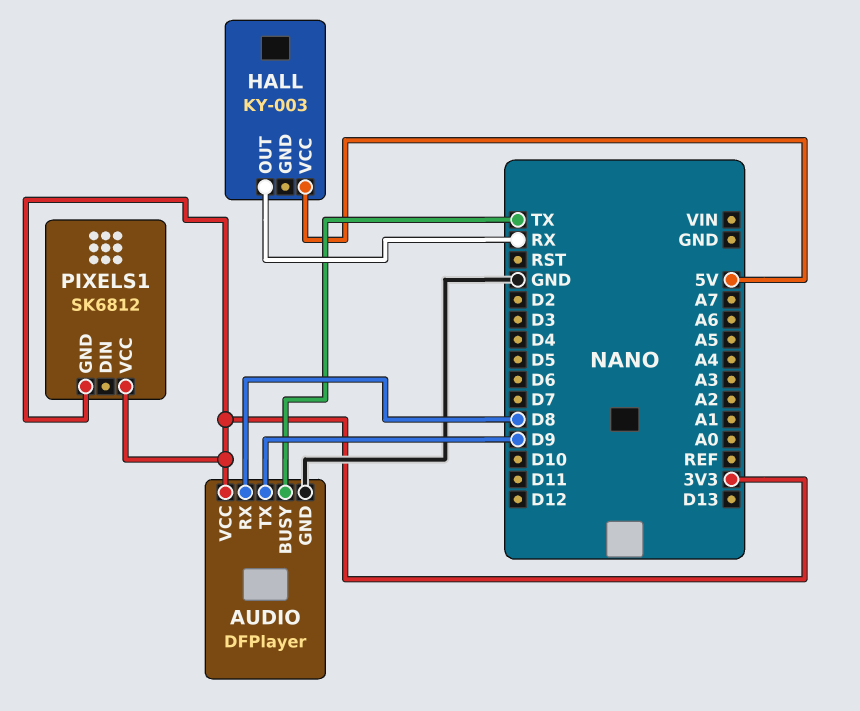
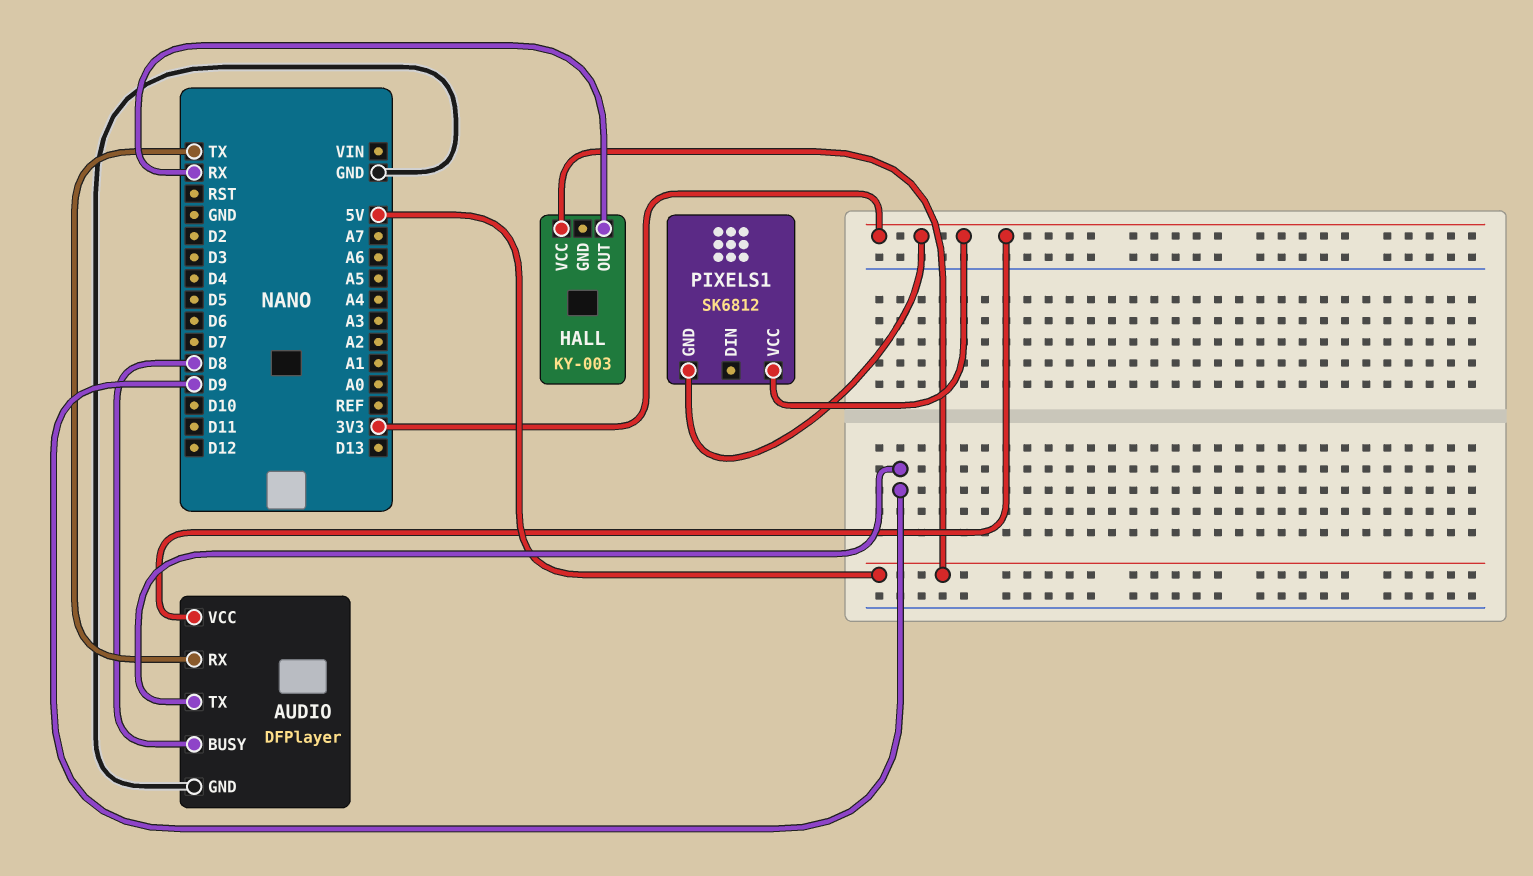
AUDIO pin BUSY: TX -> D8
AUDIO pin RX: D8 -> TX

